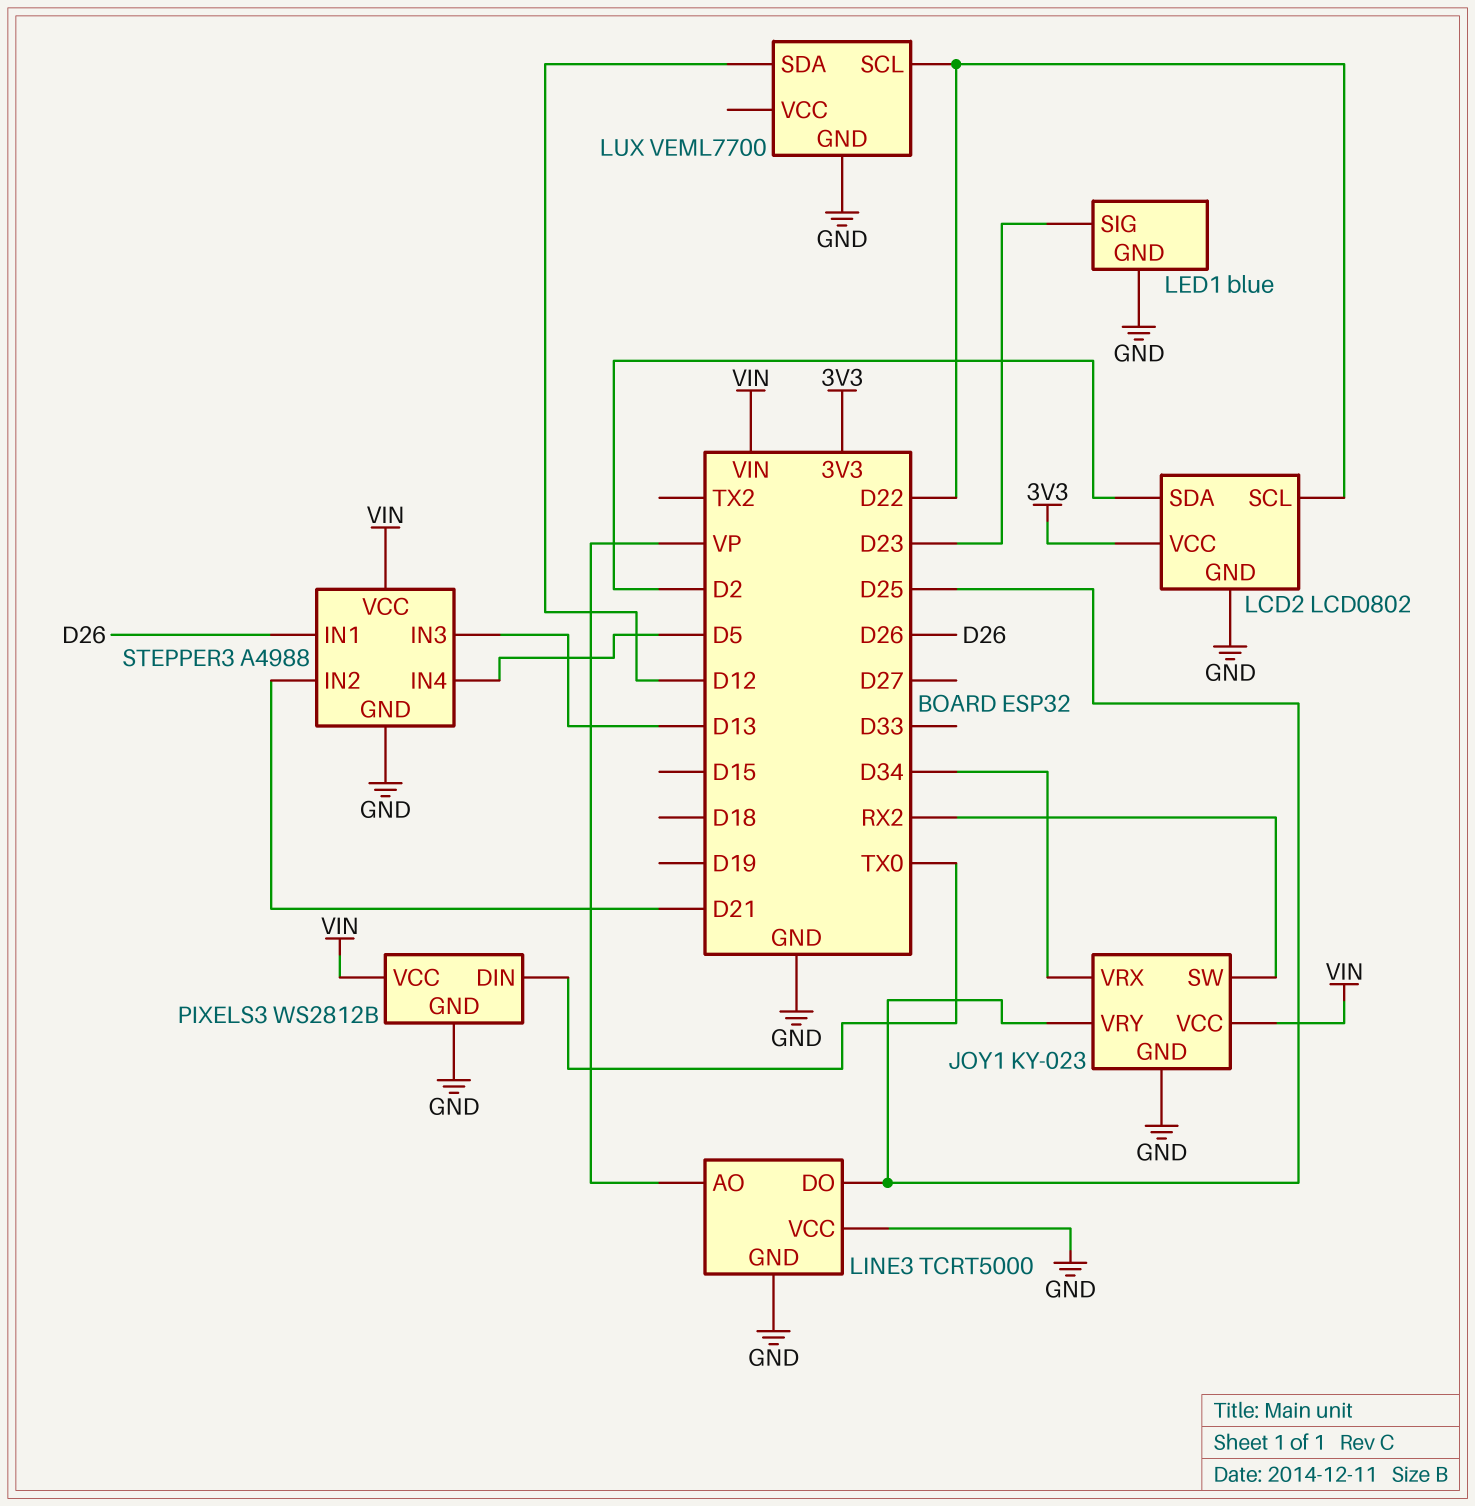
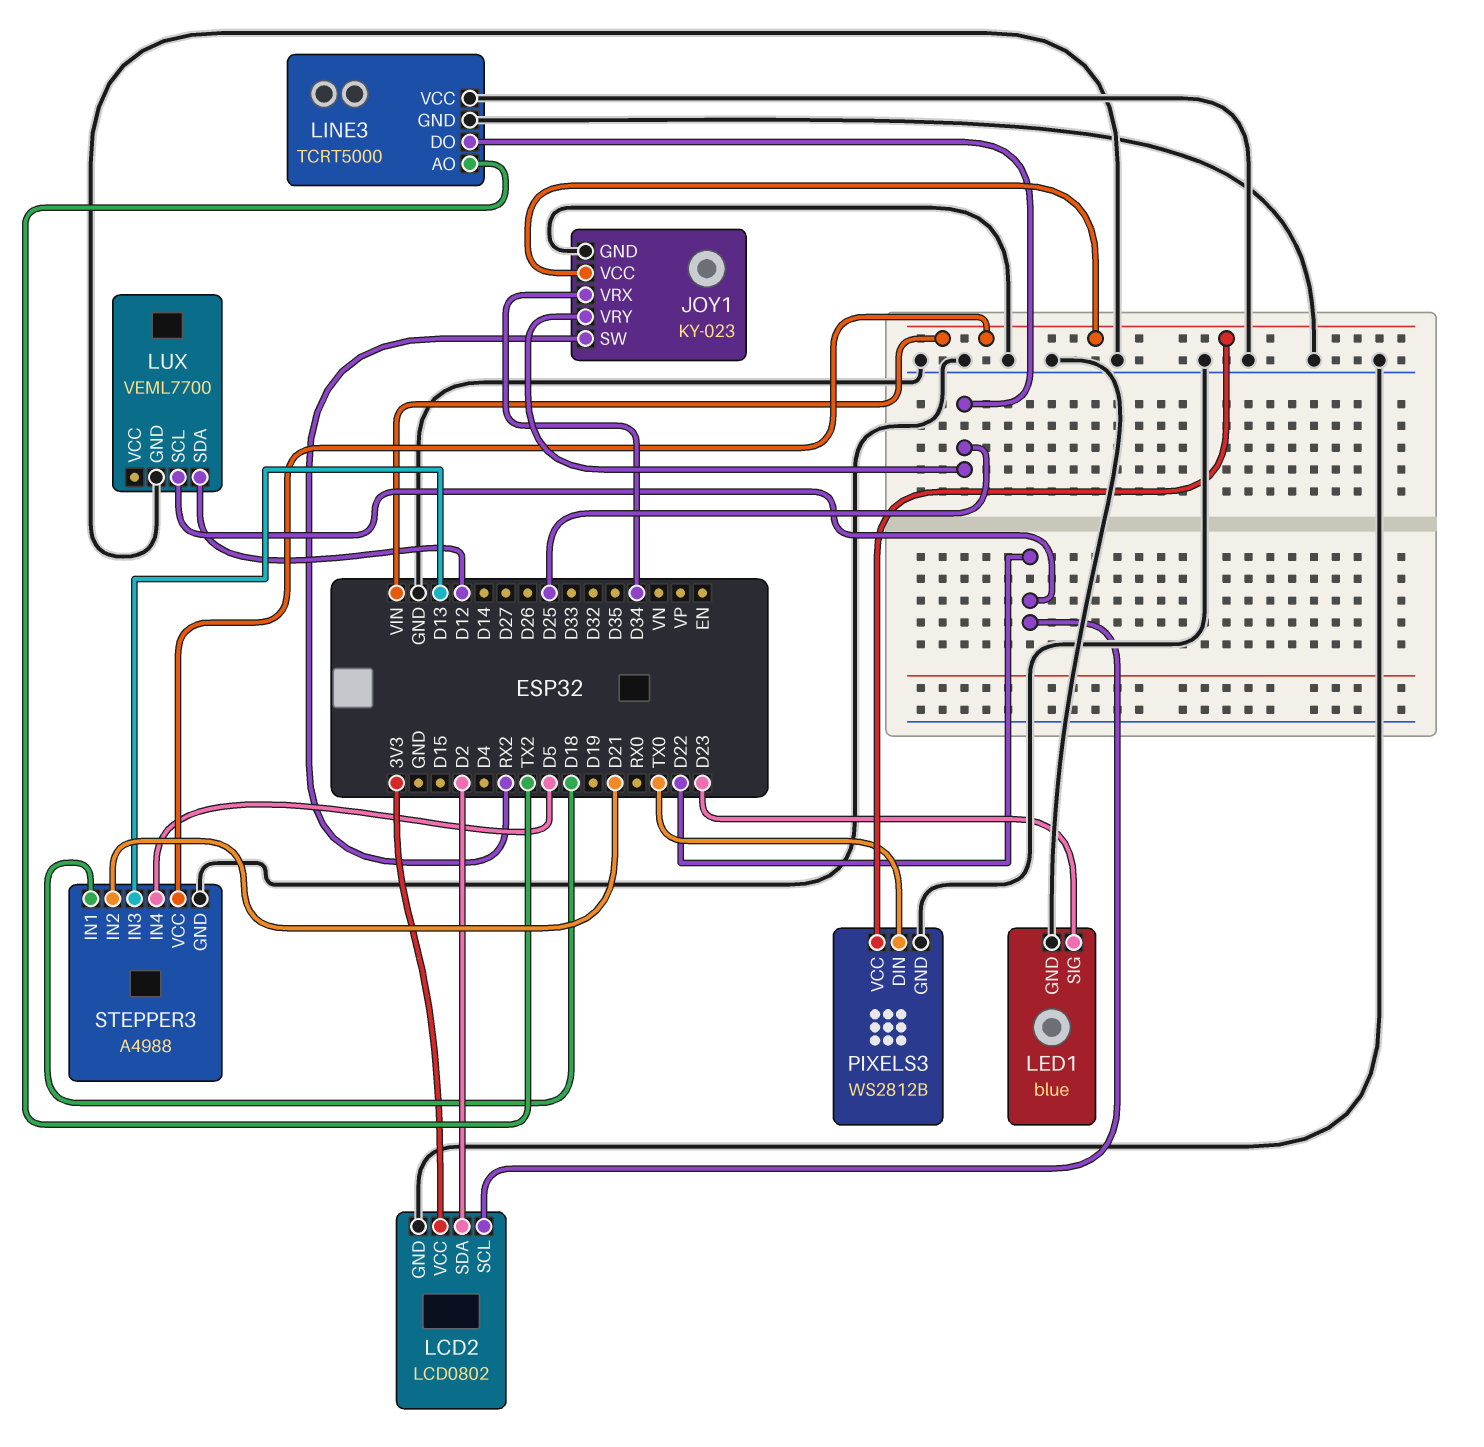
LINE3 pin AO: VP -> TX2
STEPPER3 pin IN1: D26 -> D18

